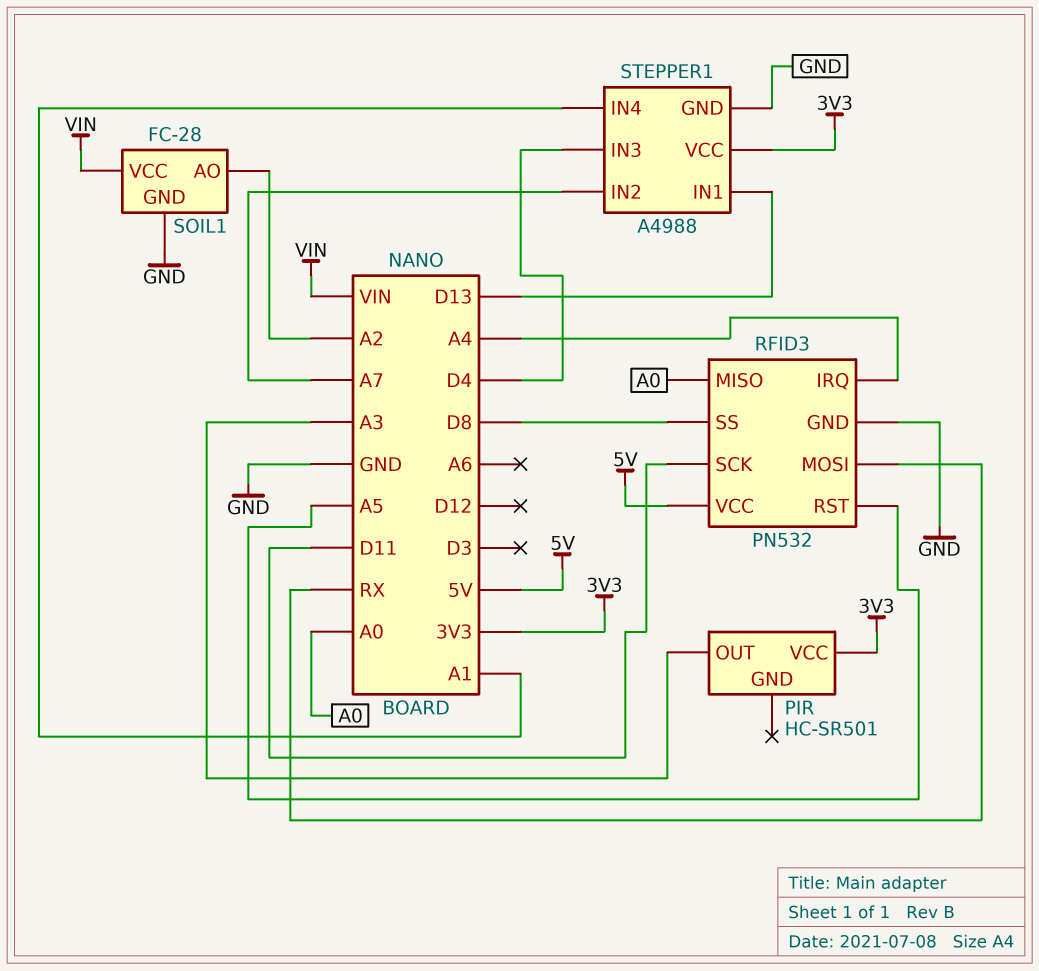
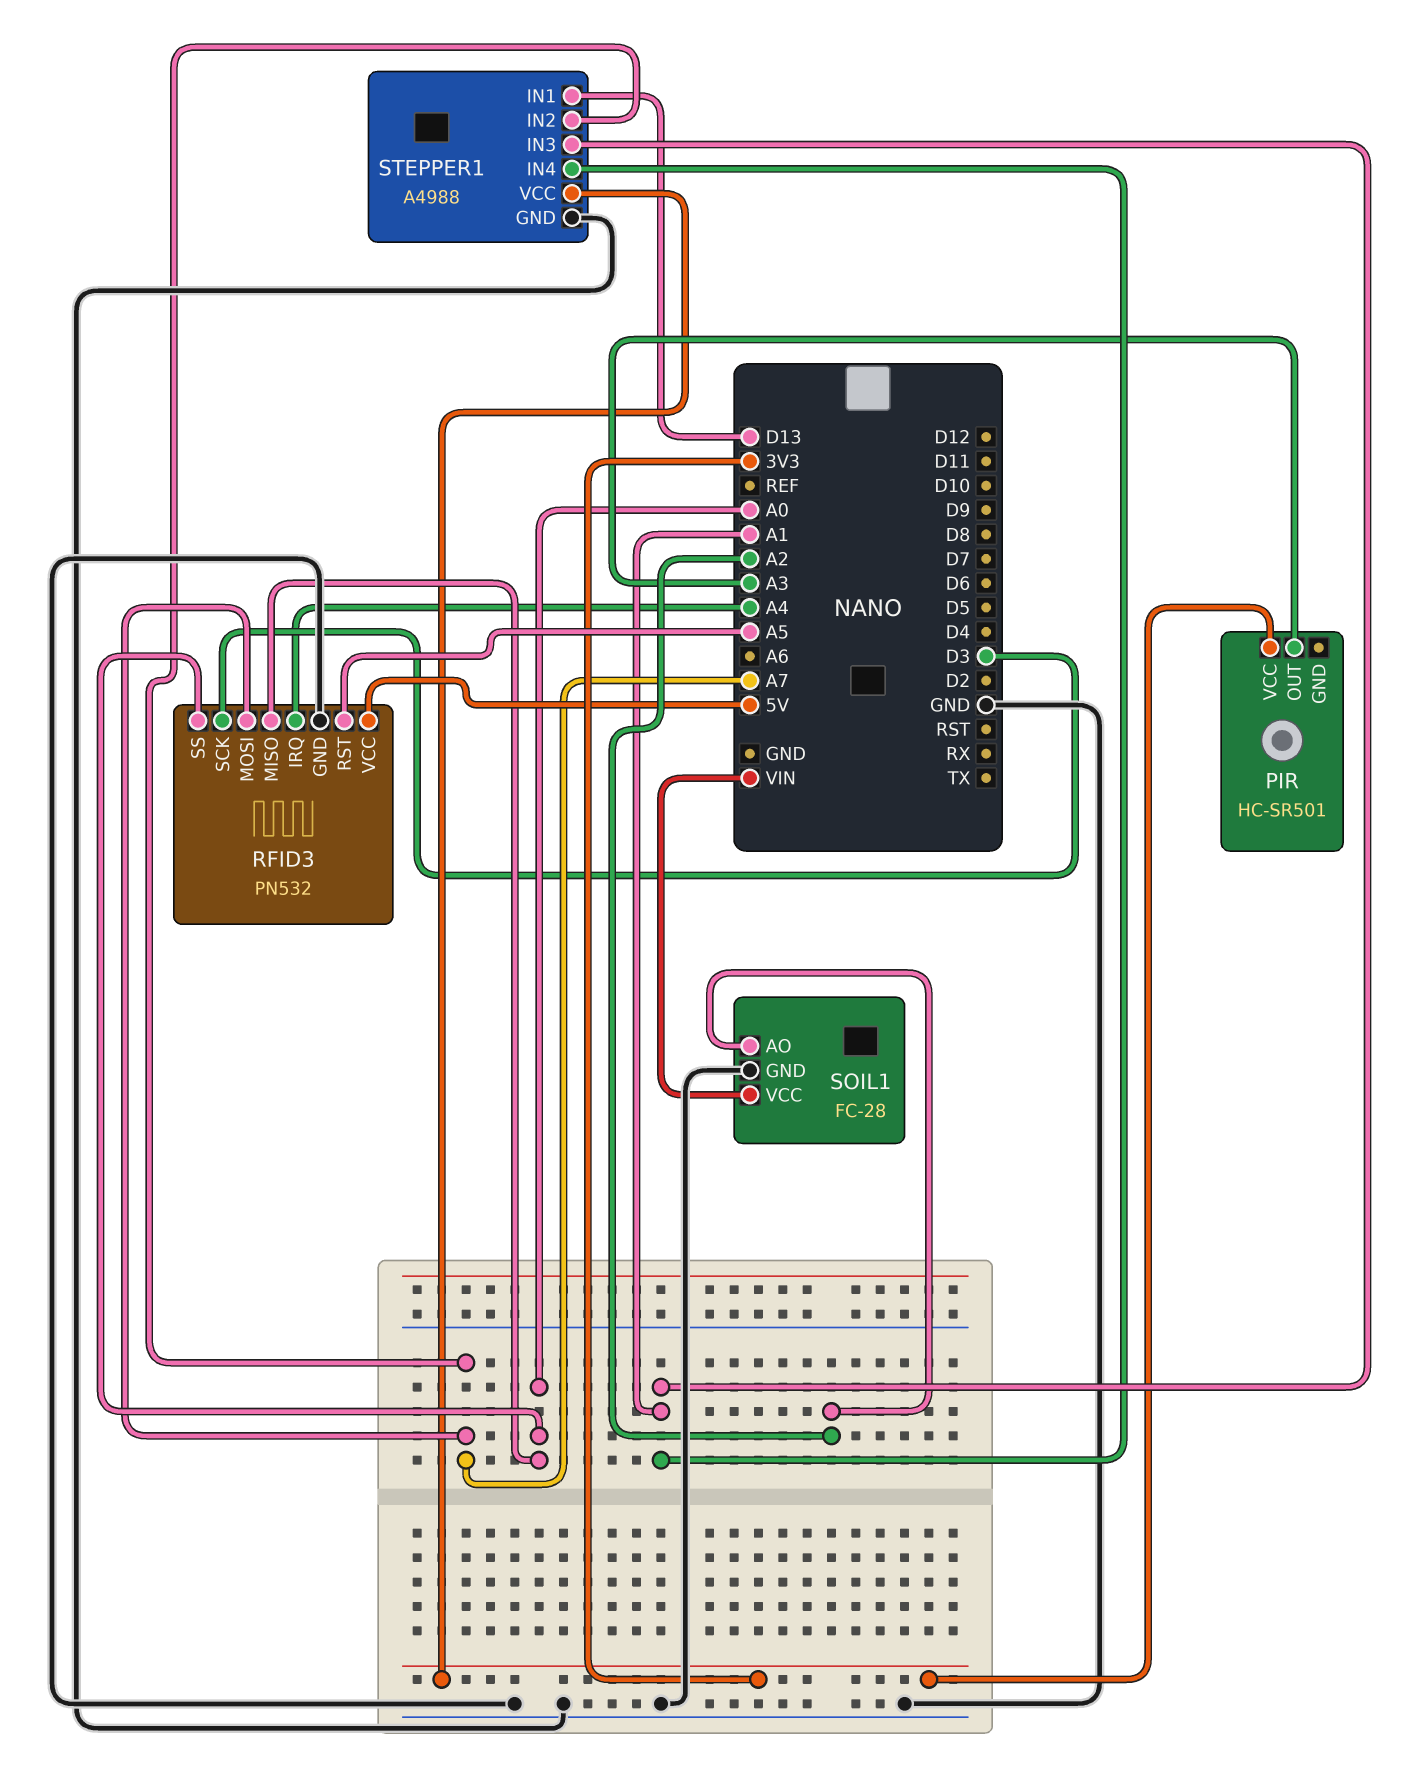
RFID3 pin MOSI: RX -> A7
RFID3 pin SCK: D11 -> D3
RFID3 pin SS: D8 -> A0
STEPPER1 pin IN3: D4 -> A1

